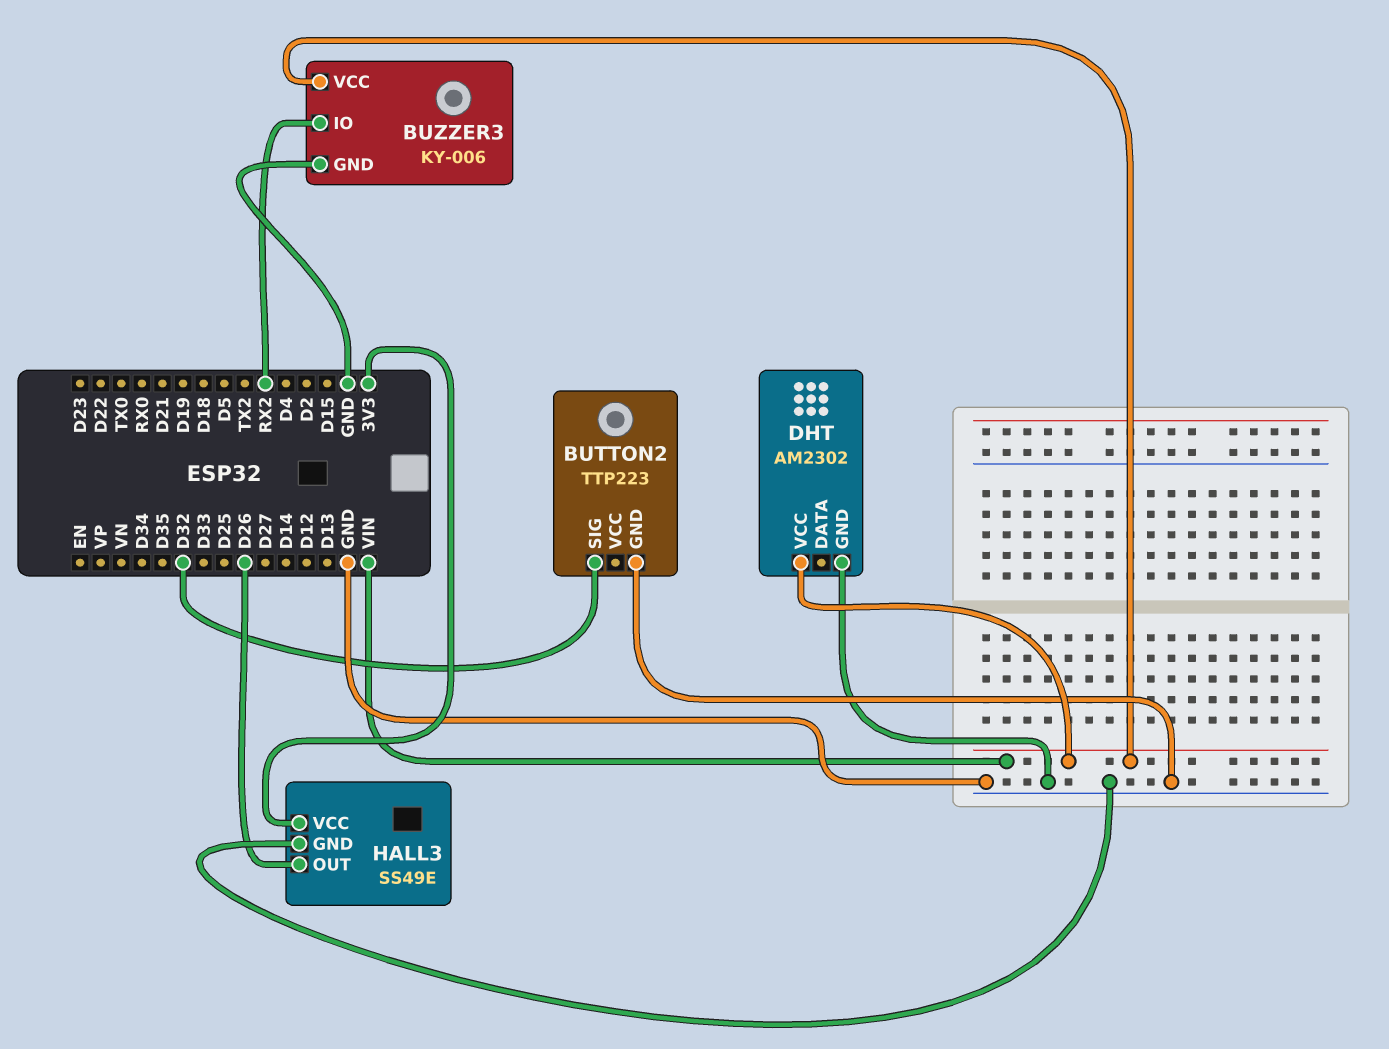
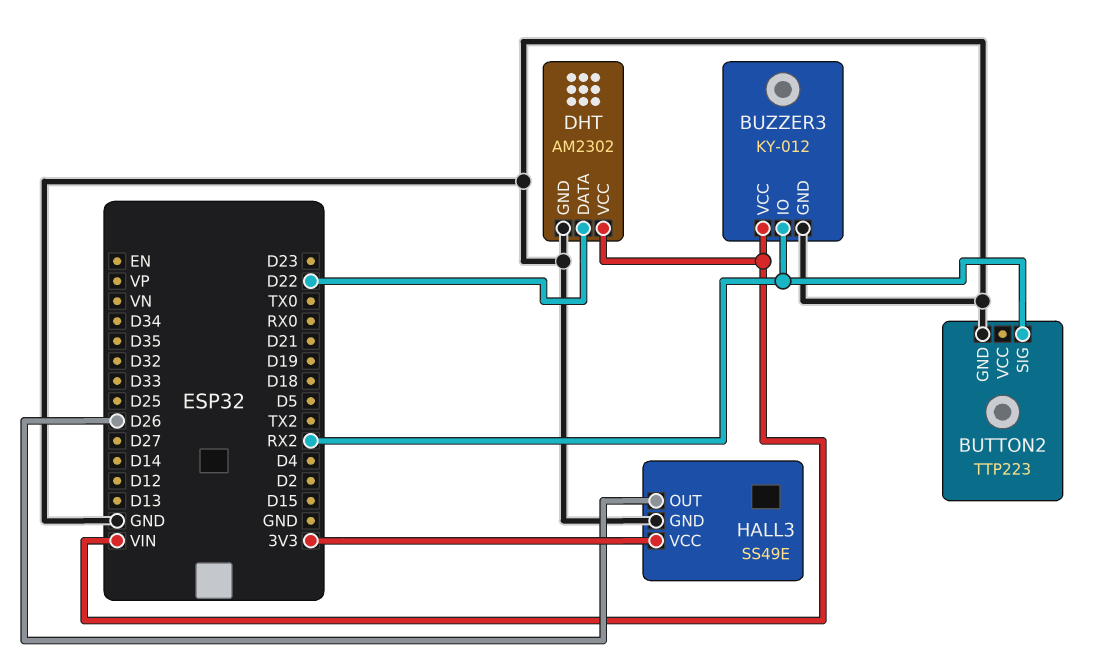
BUTTON2 pin SIG: D32 -> RX2
BUZZER3: KY-006 -> KY-012
DHT pin DATA: none -> D22

